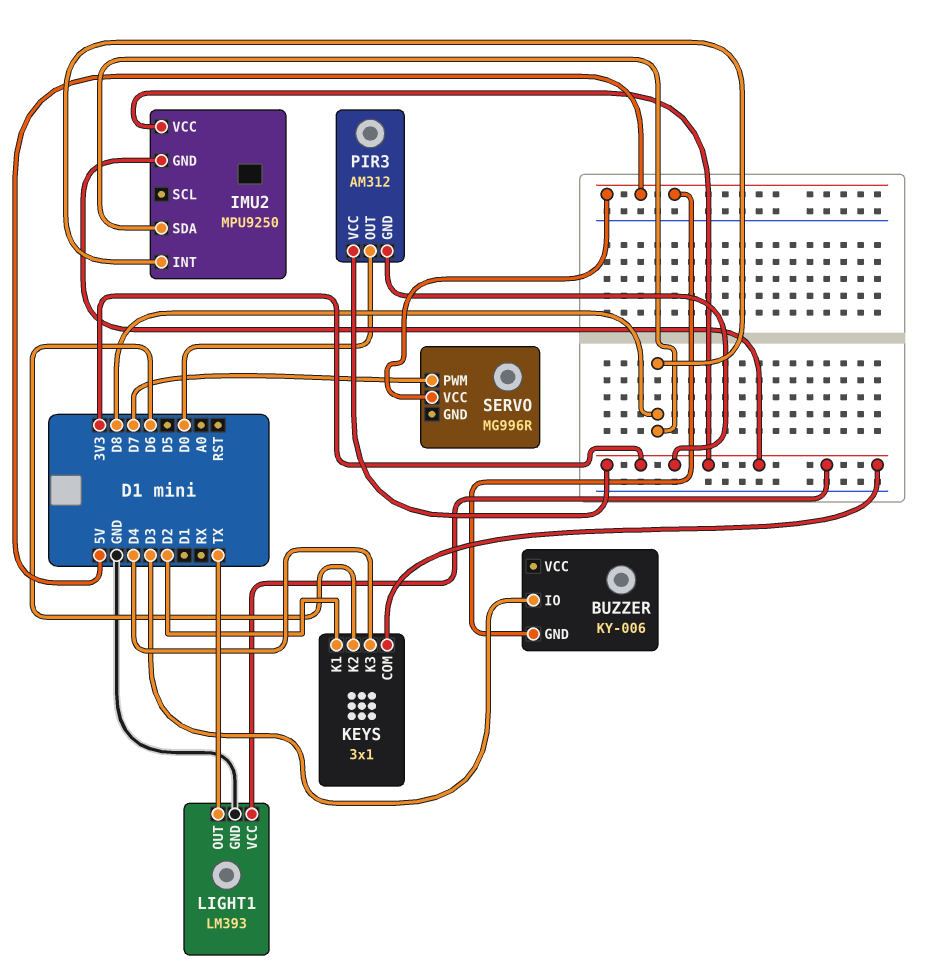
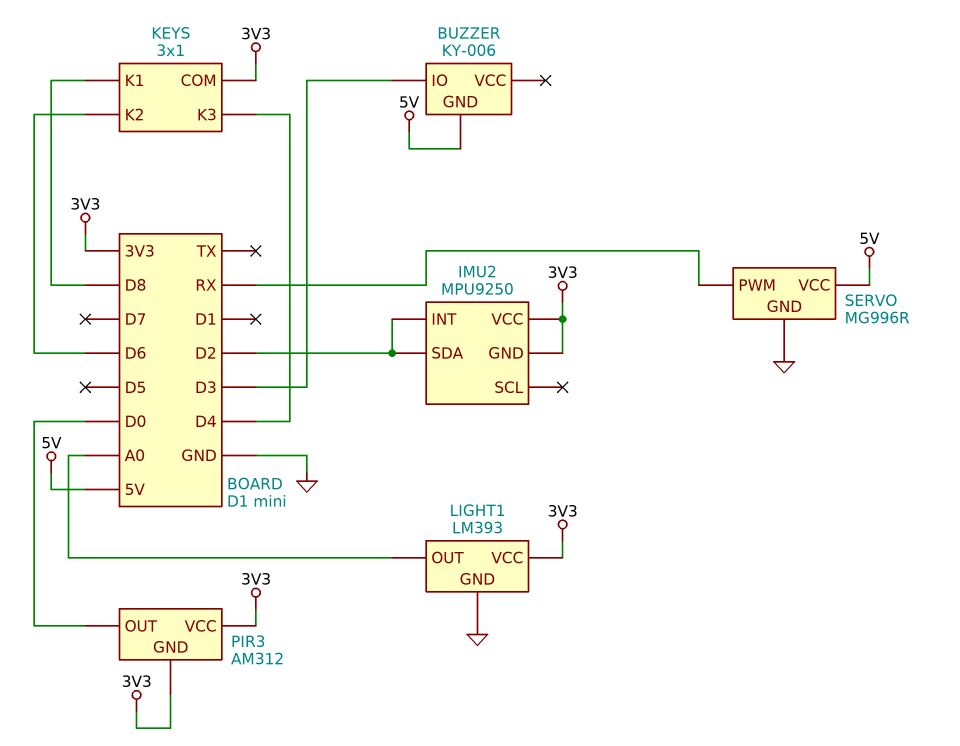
IMU2 pin INT: D8 -> D2
IMU2 pin SDA: D8 -> D2
KEYS pin K1: D2 -> D8
LIGHT1 pin OUT: TX -> A0
SERVO pin GND: none -> GND
SERVO pin PWM: D7 -> RX

